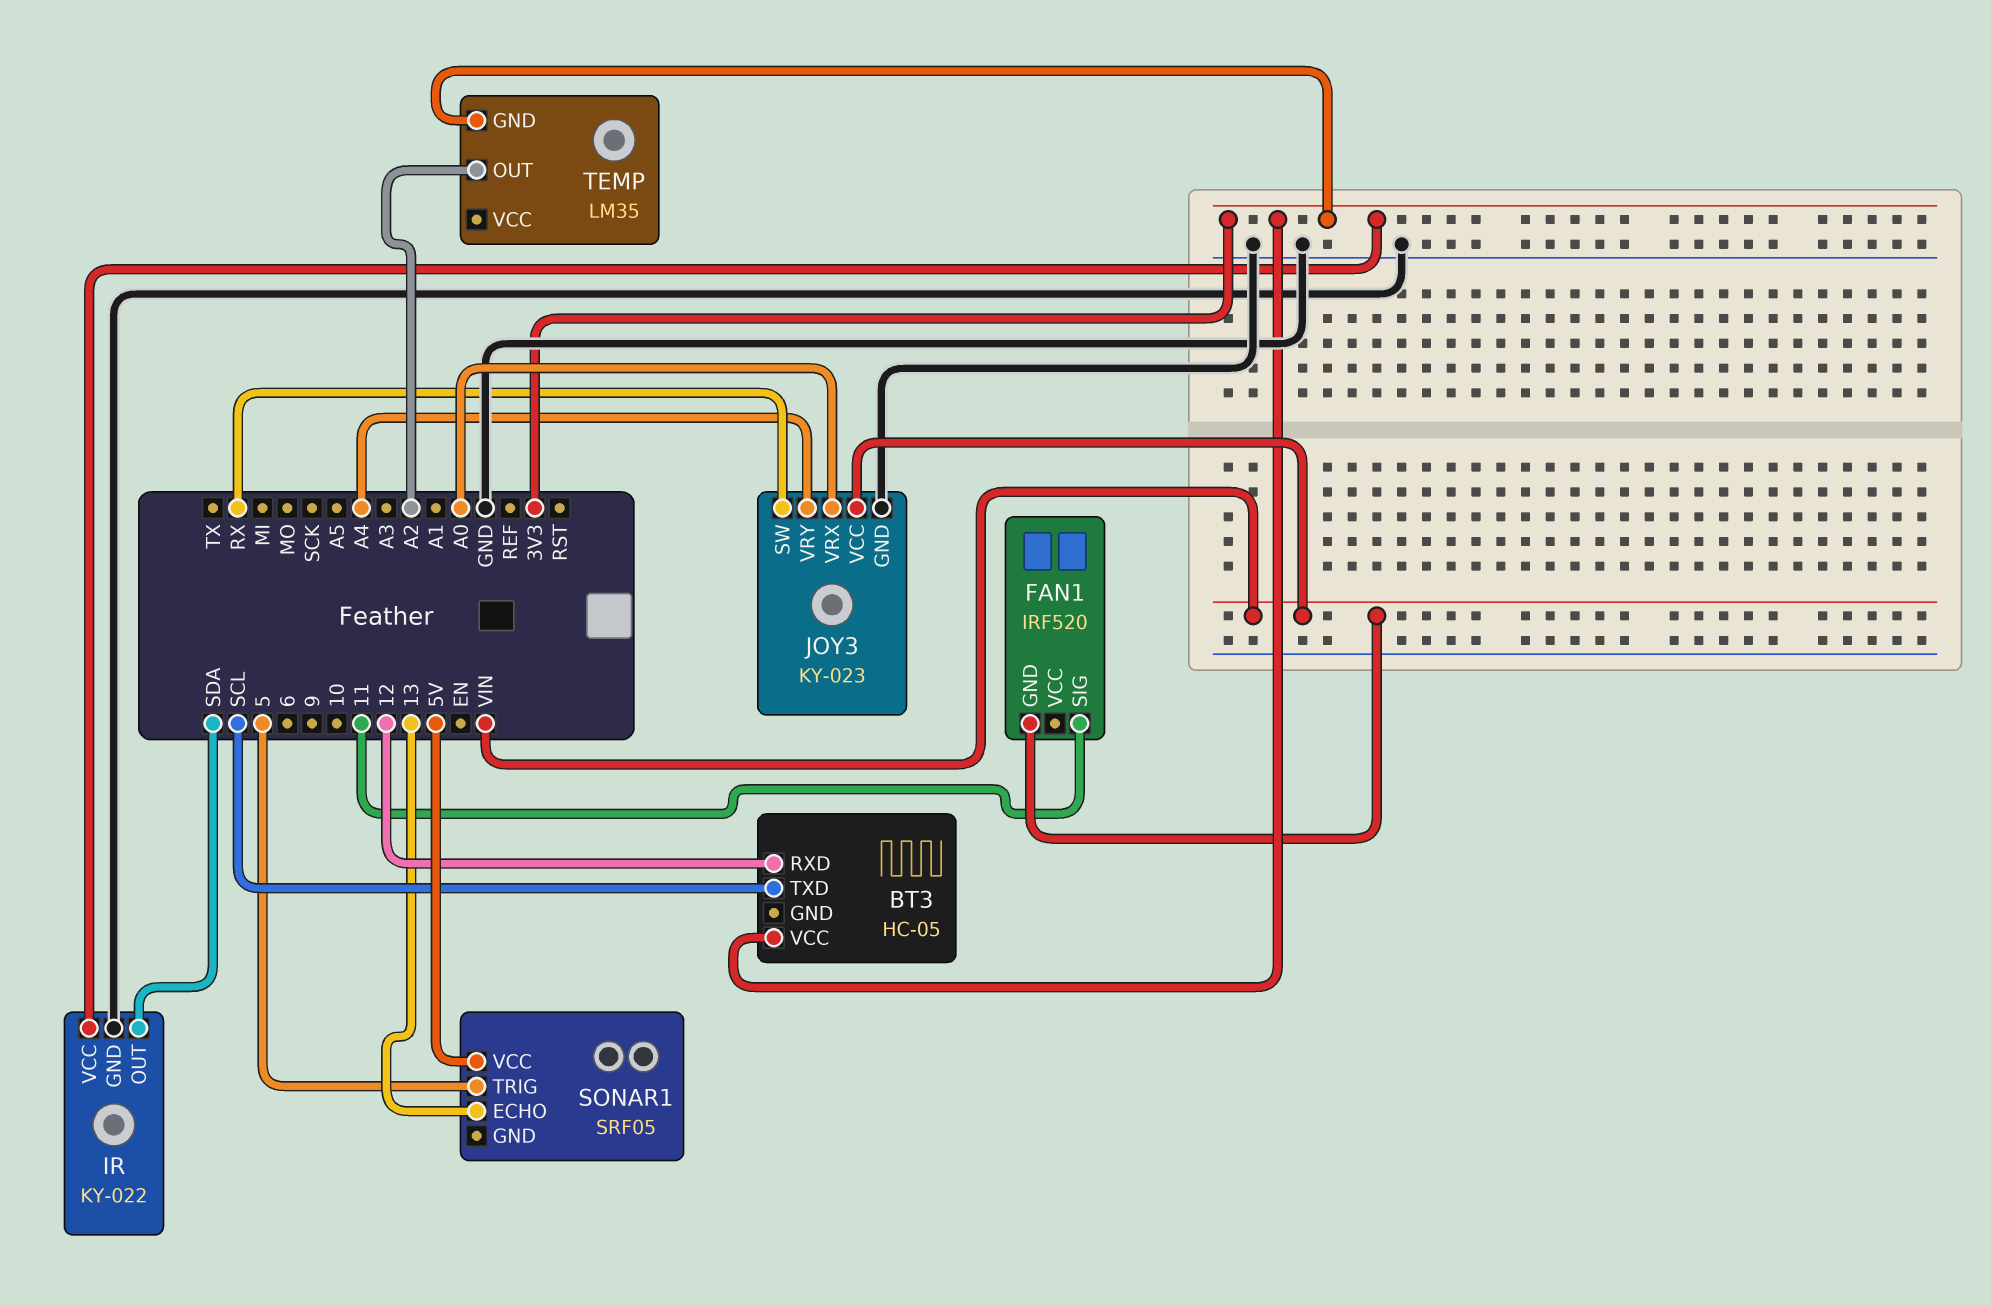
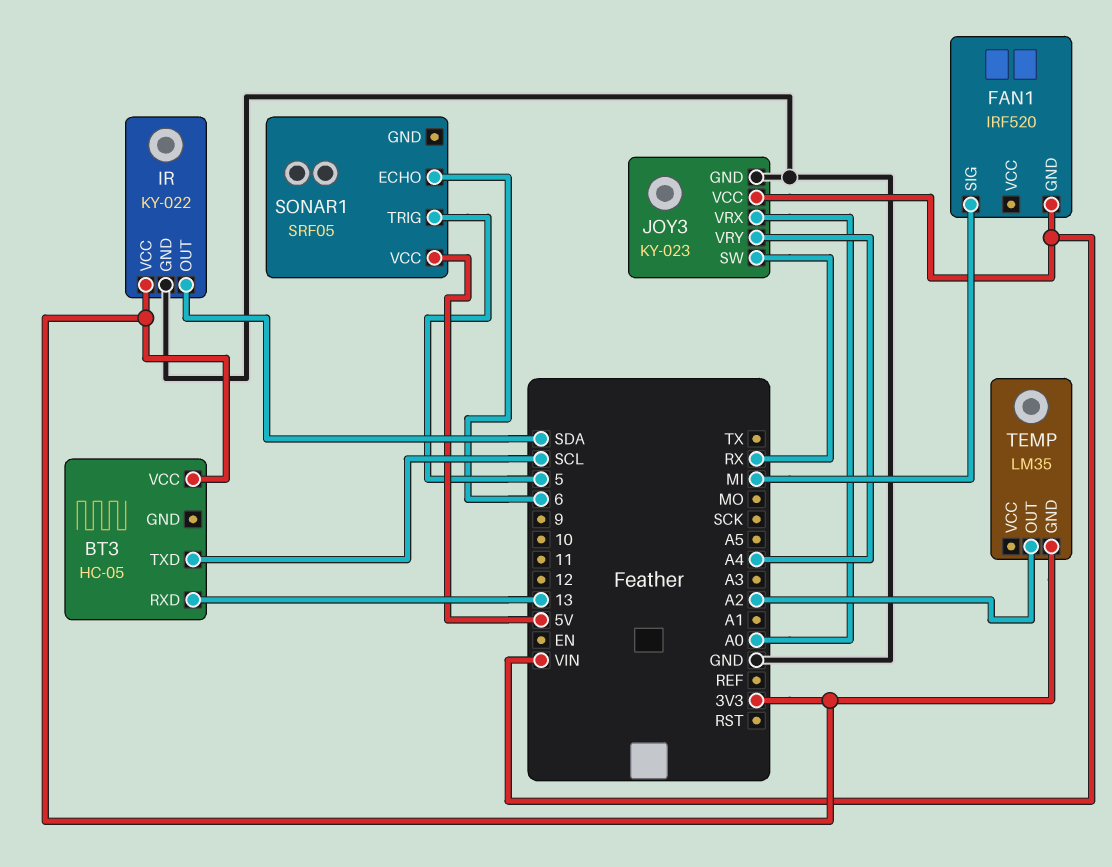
BT3 pin RXD: 12 -> 13
FAN1 pin SIG: 11 -> MI
SONAR1 pin ECHO: 13 -> 6

